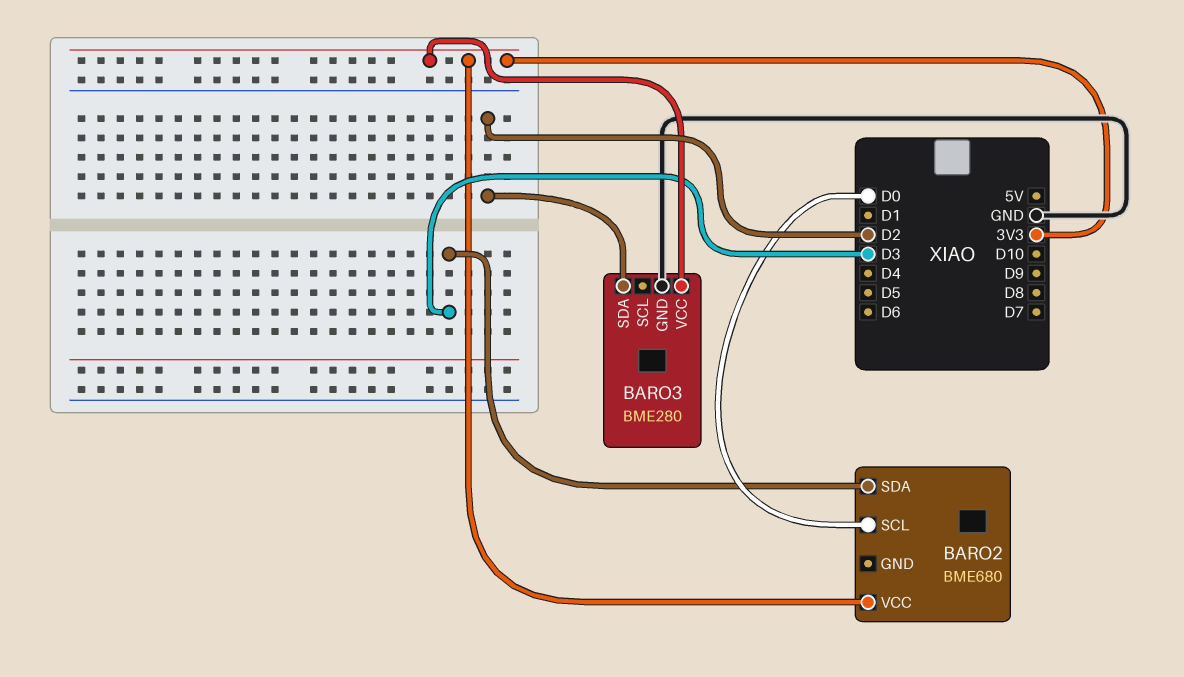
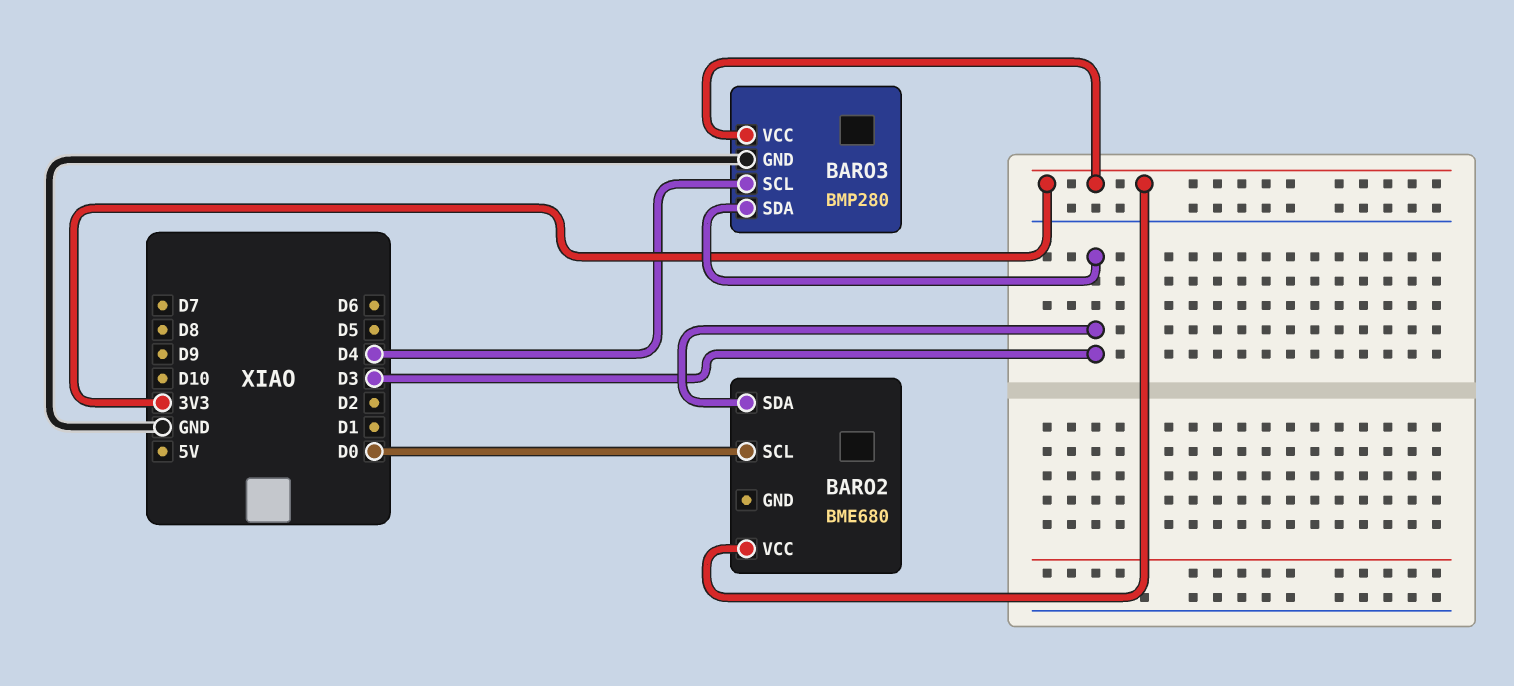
BARO3: BME280 -> BMP280
BARO3 pin SCL: none -> D4
BARO3 pin SDA: D2 -> D3

